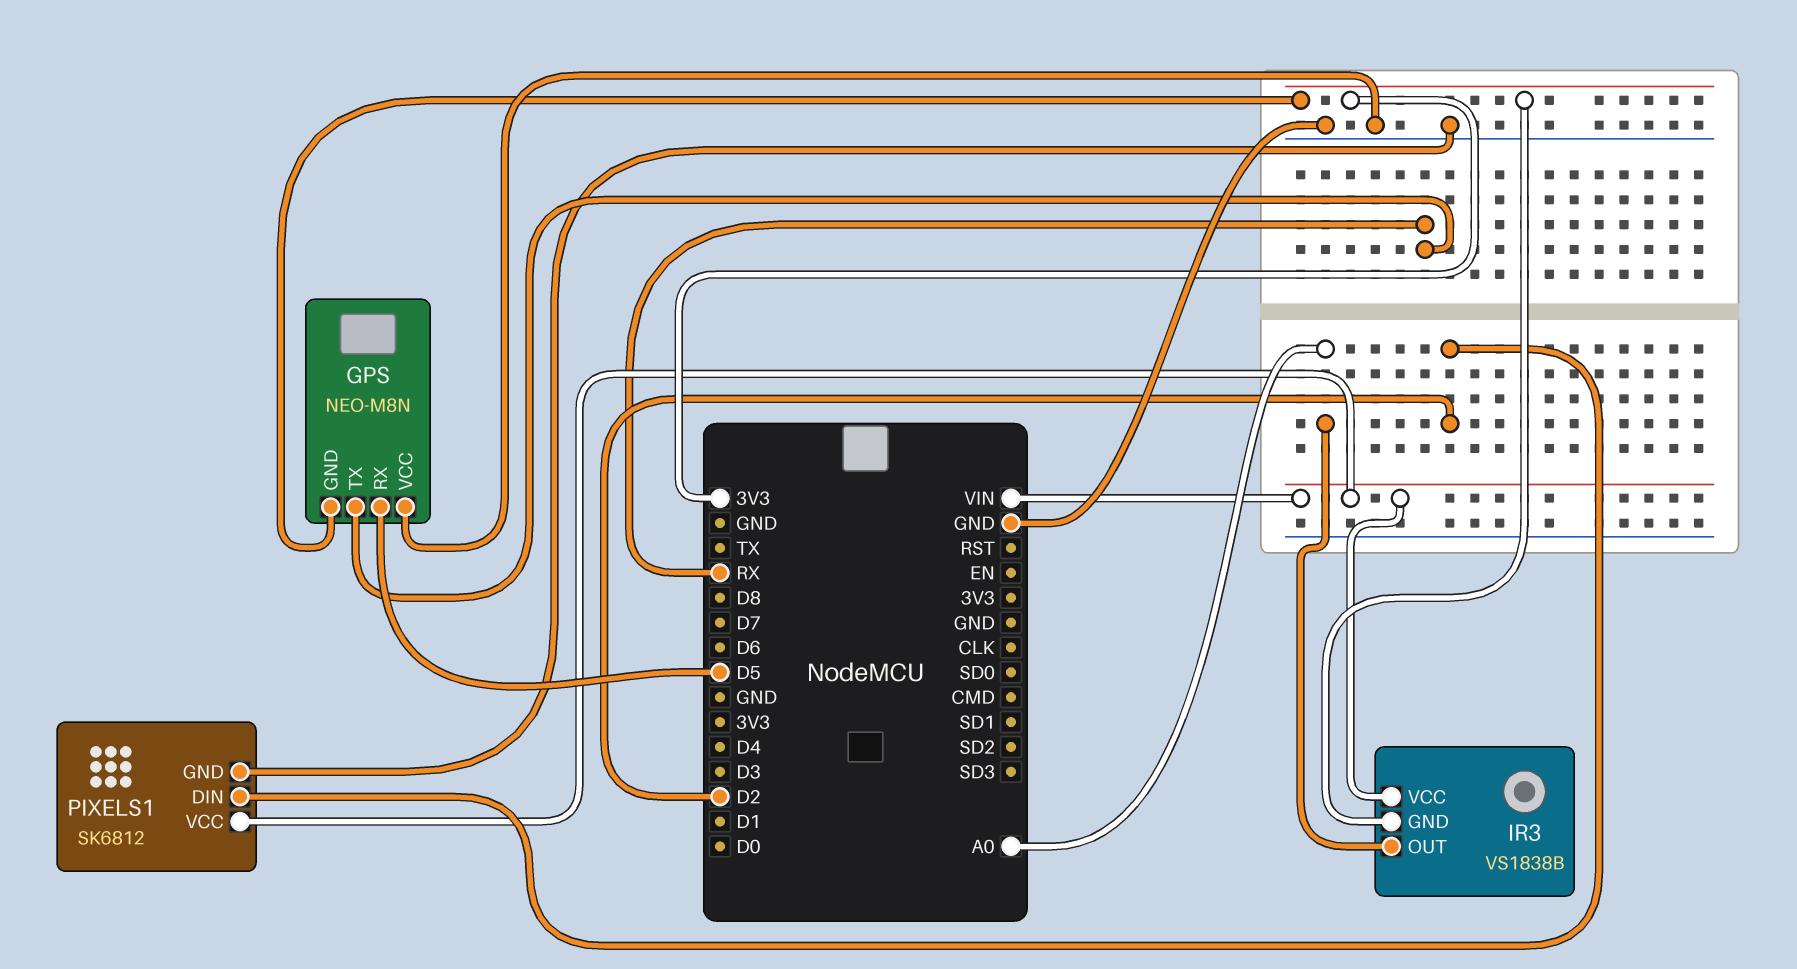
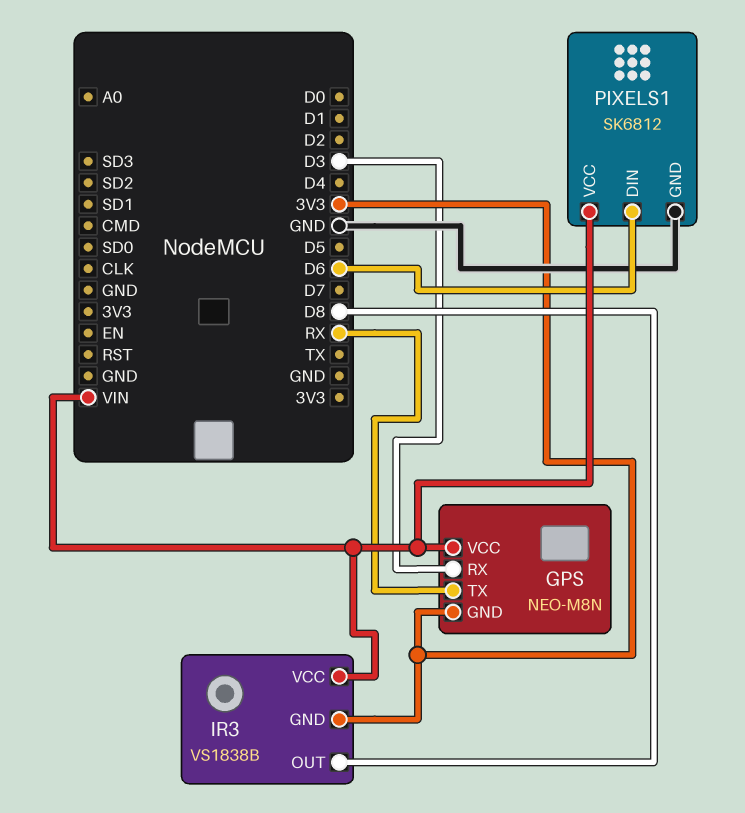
GPS pin RX: D5 -> D3
GPS pin VCC: GND -> VIN
IR3 pin OUT: A0 -> D8
PIXELS1 pin DIN: D2 -> D6

